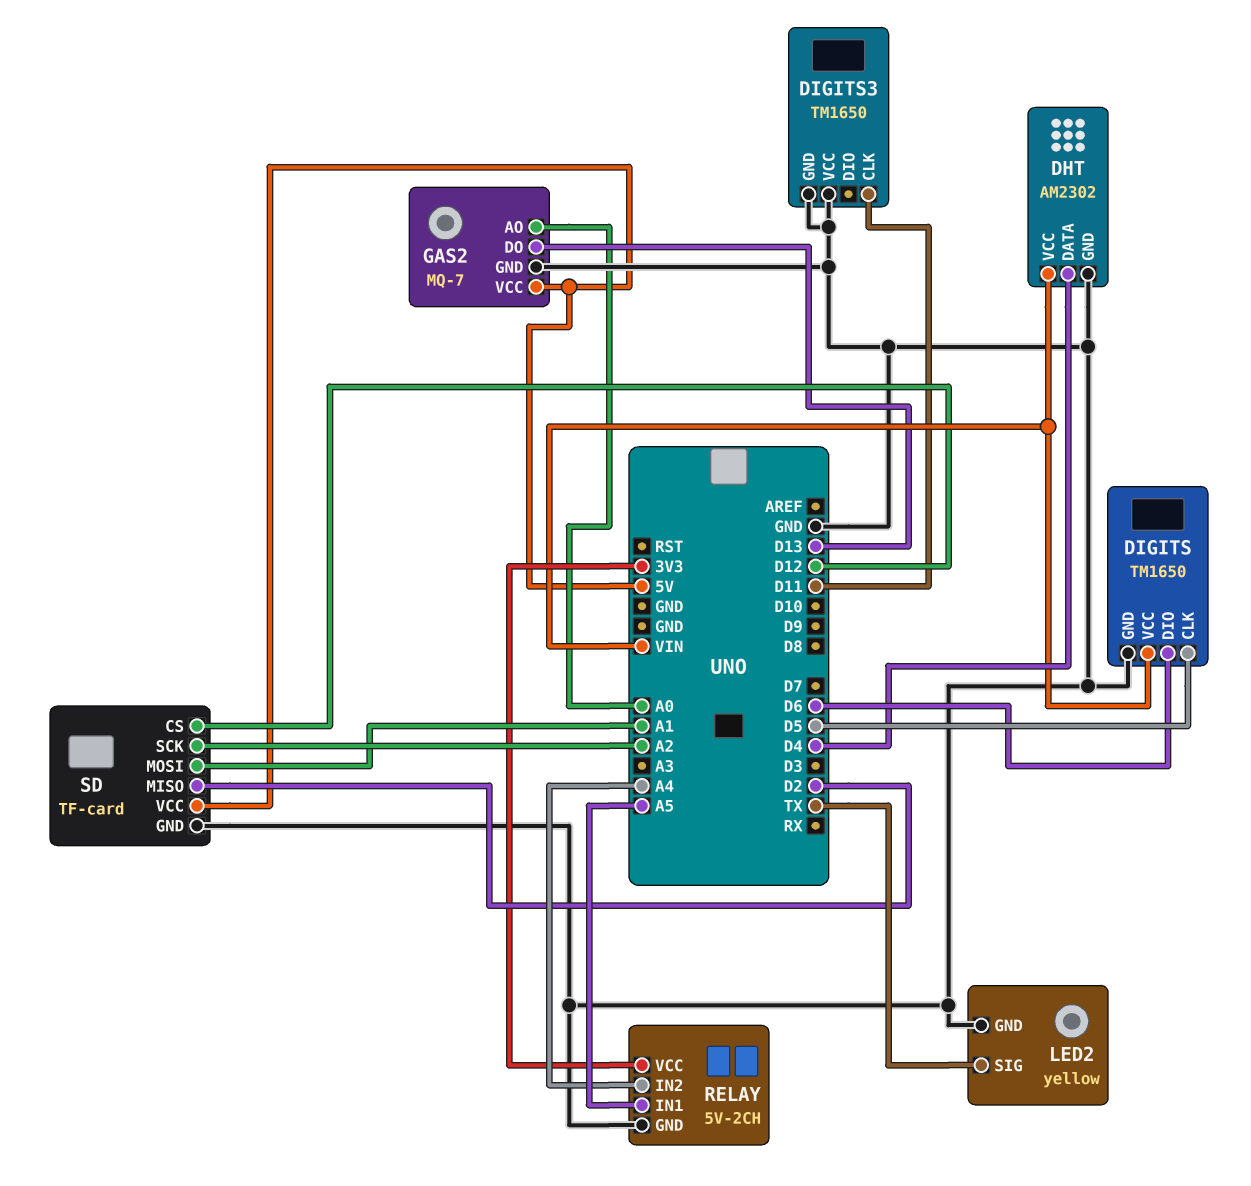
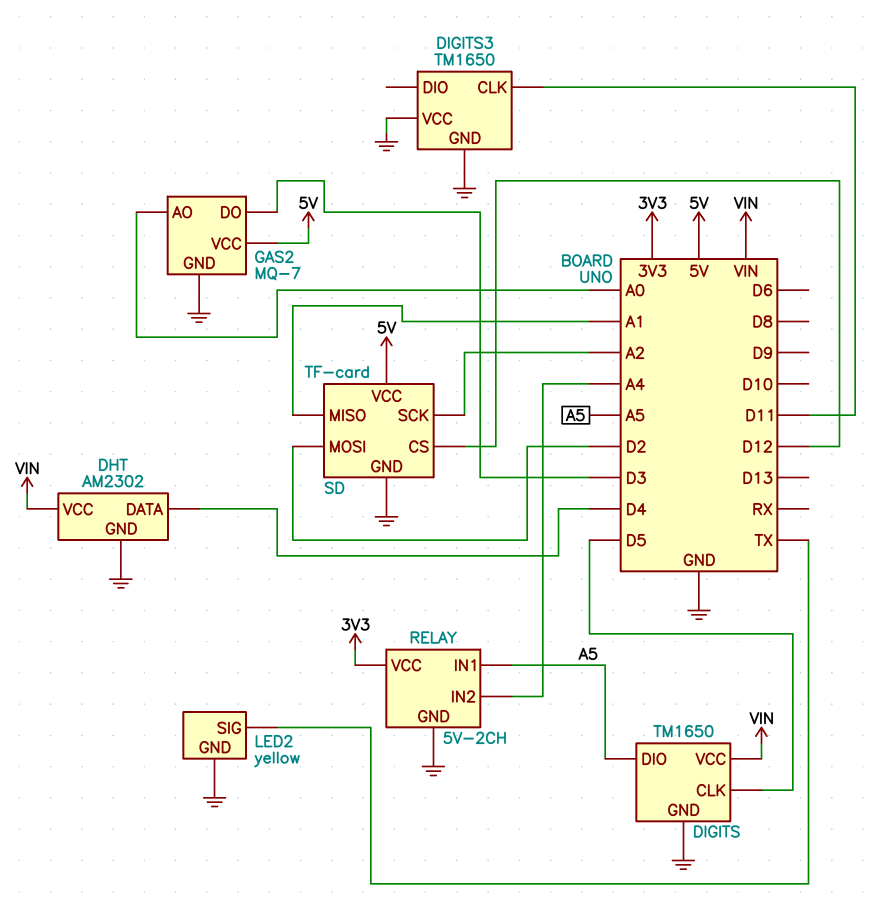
DIGITS pin DIO: D6 -> A5
GAS2 pin DO: D13 -> D3
SD pin MISO: D2 -> A1
SD pin MOSI: A1 -> D2

